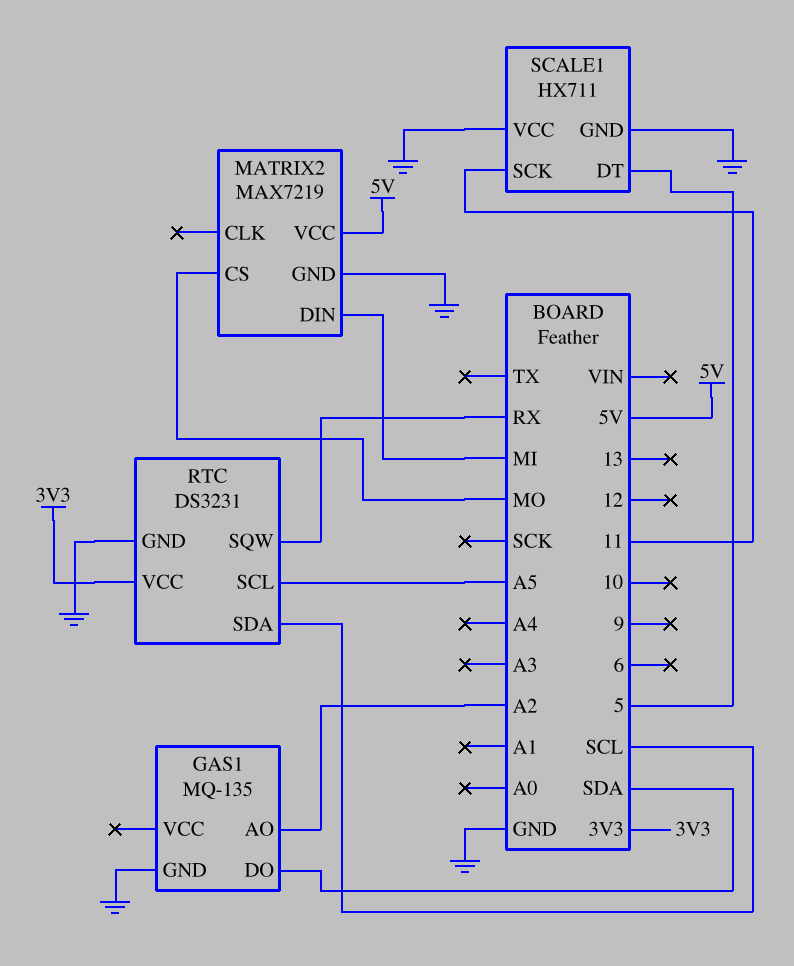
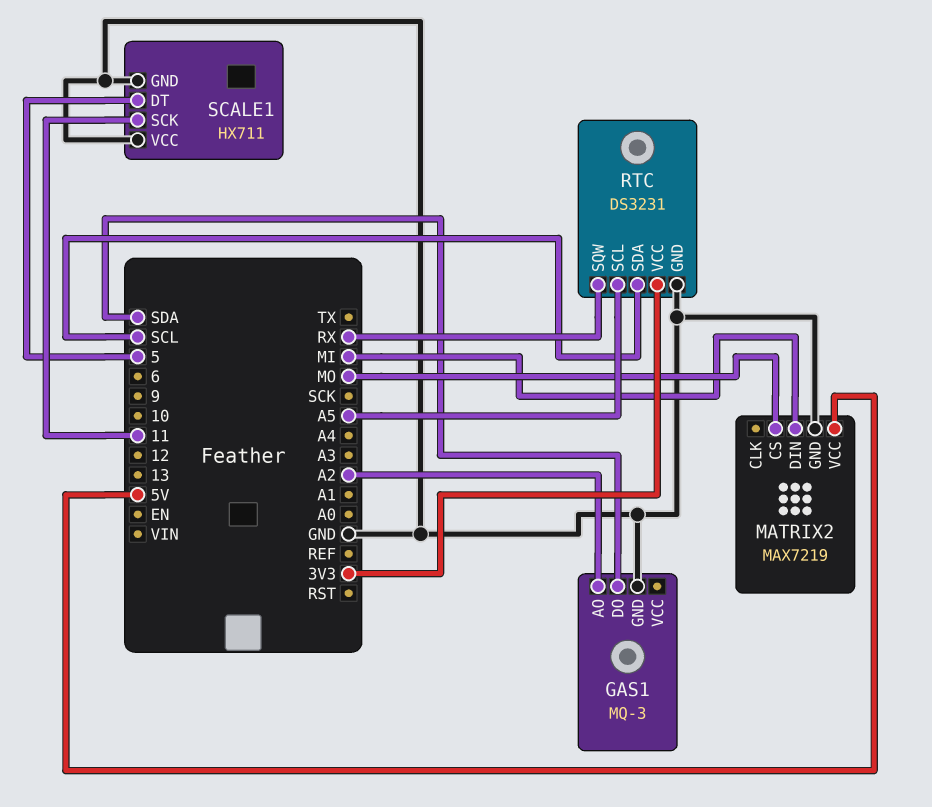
GAS1: MQ-135 -> MQ-3

